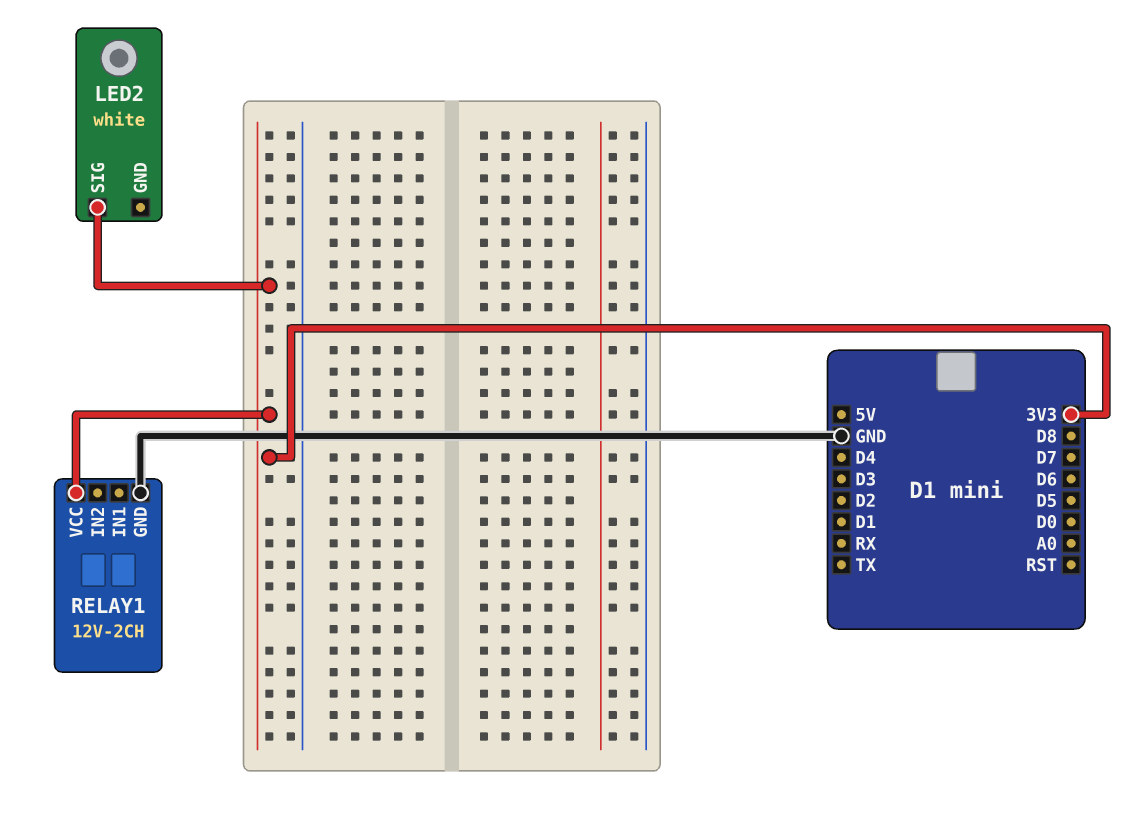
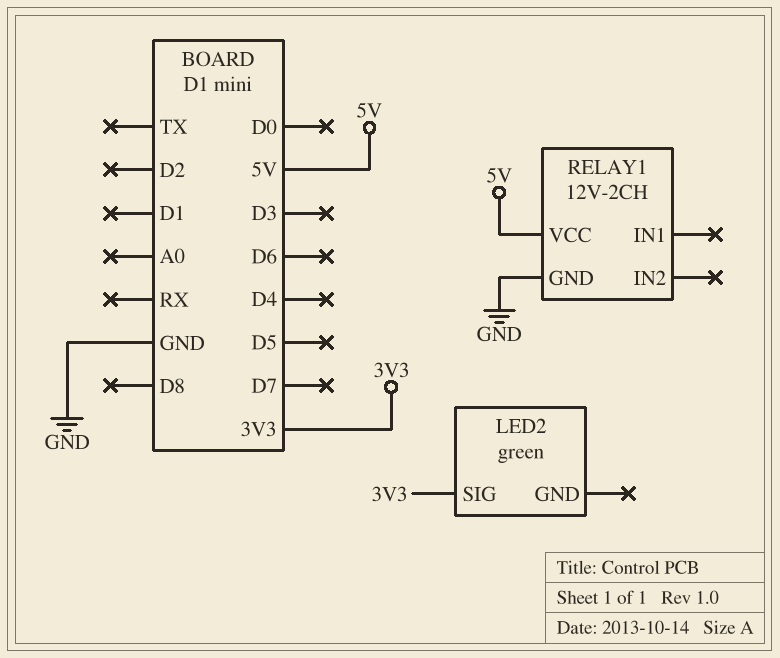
LED2: white -> green
RELAY1 pin VCC: 3V3 -> 5V

